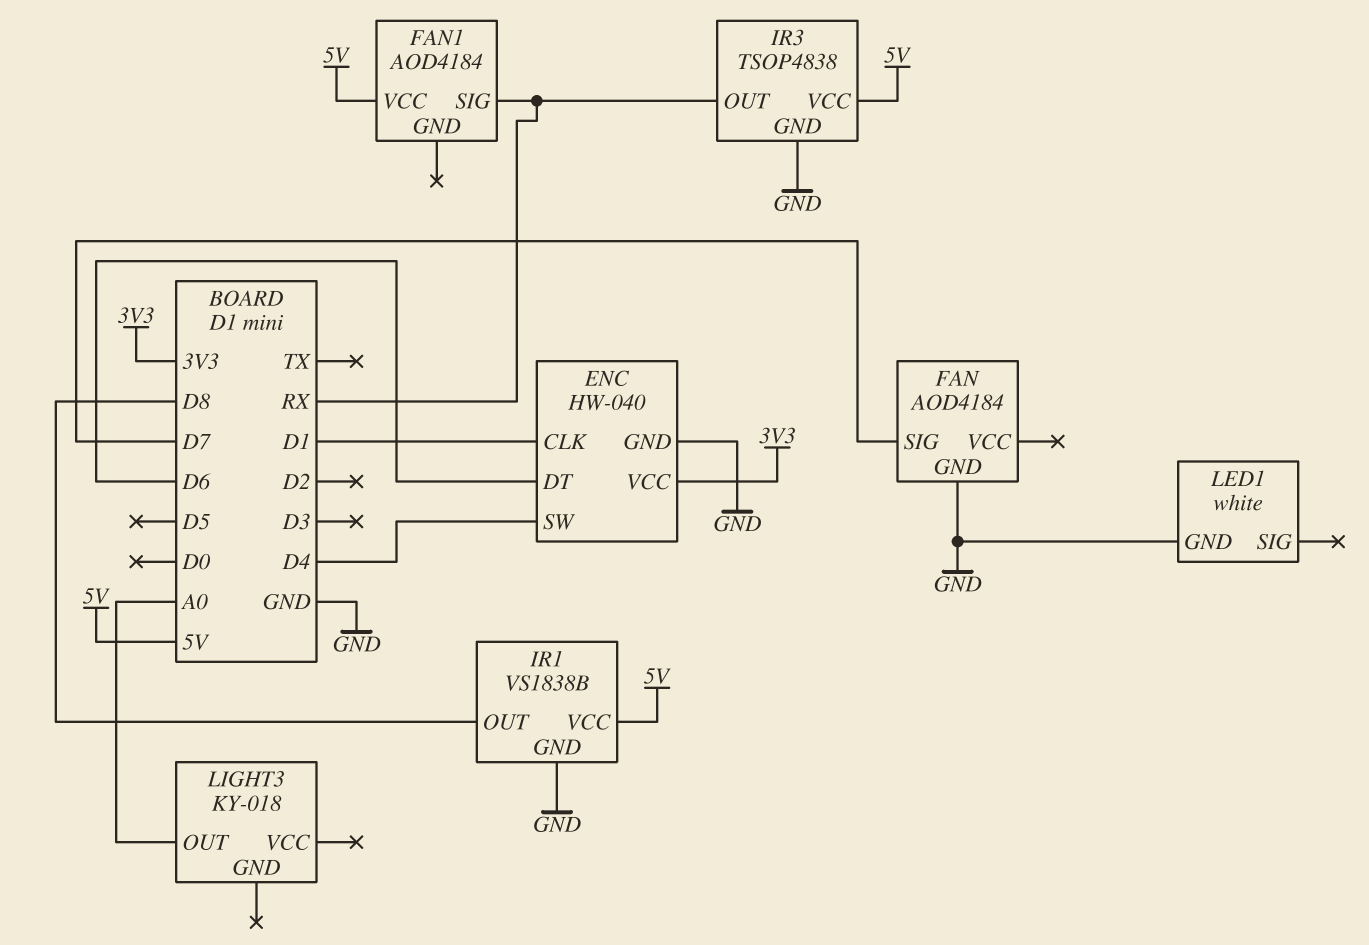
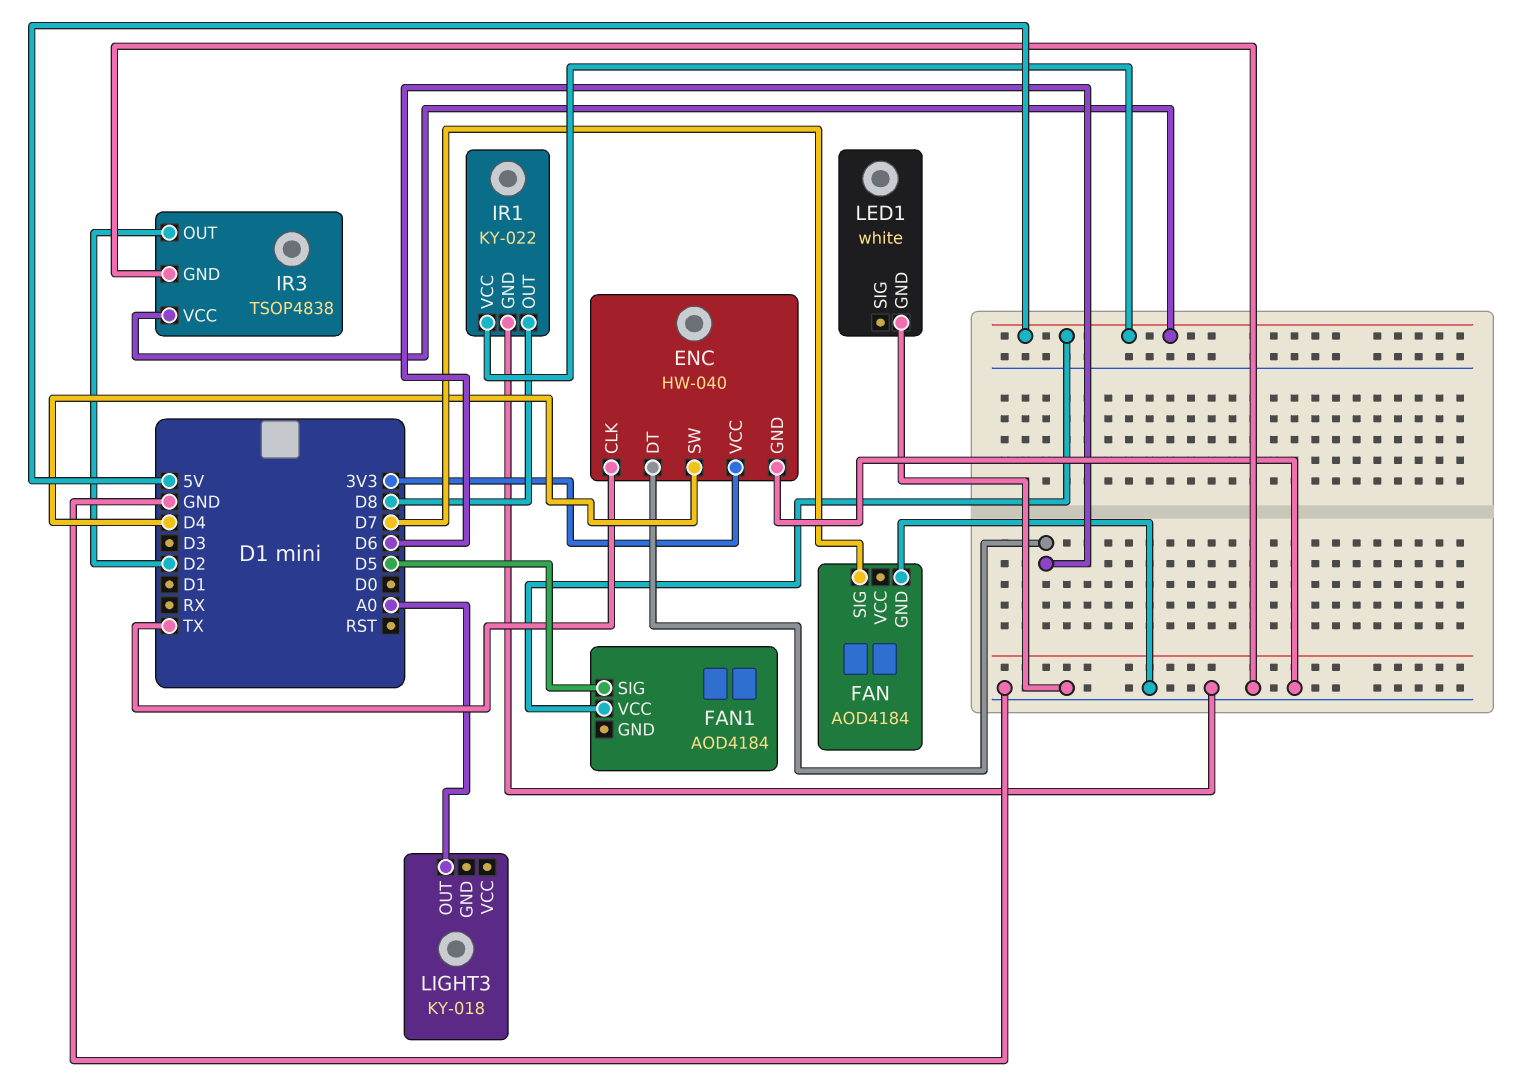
ENC pin CLK: D1 -> TX
FAN1 pin SIG: RX -> D5
IR1: VS1838B -> KY-022
IR3 pin OUT: RX -> D2

